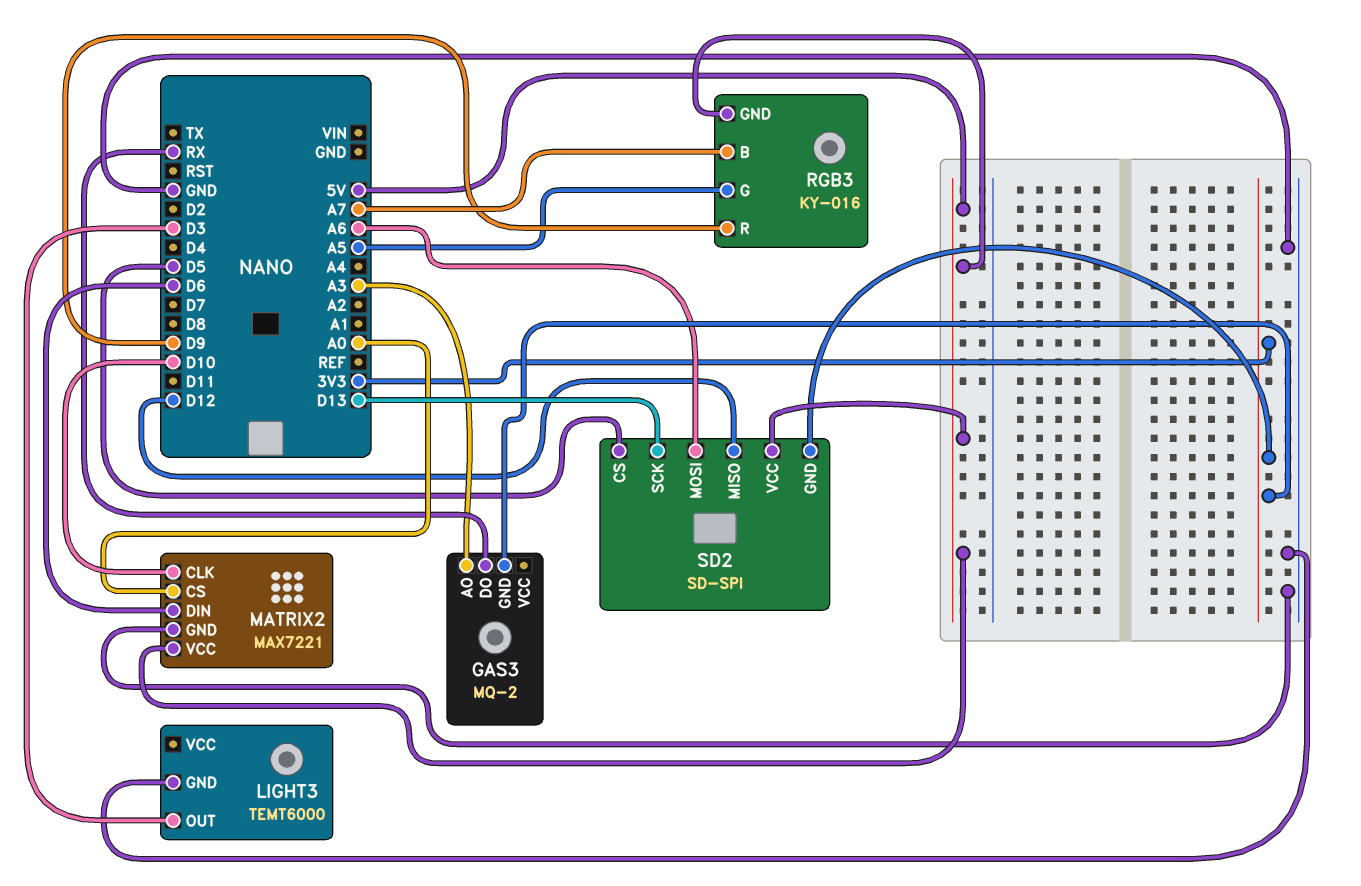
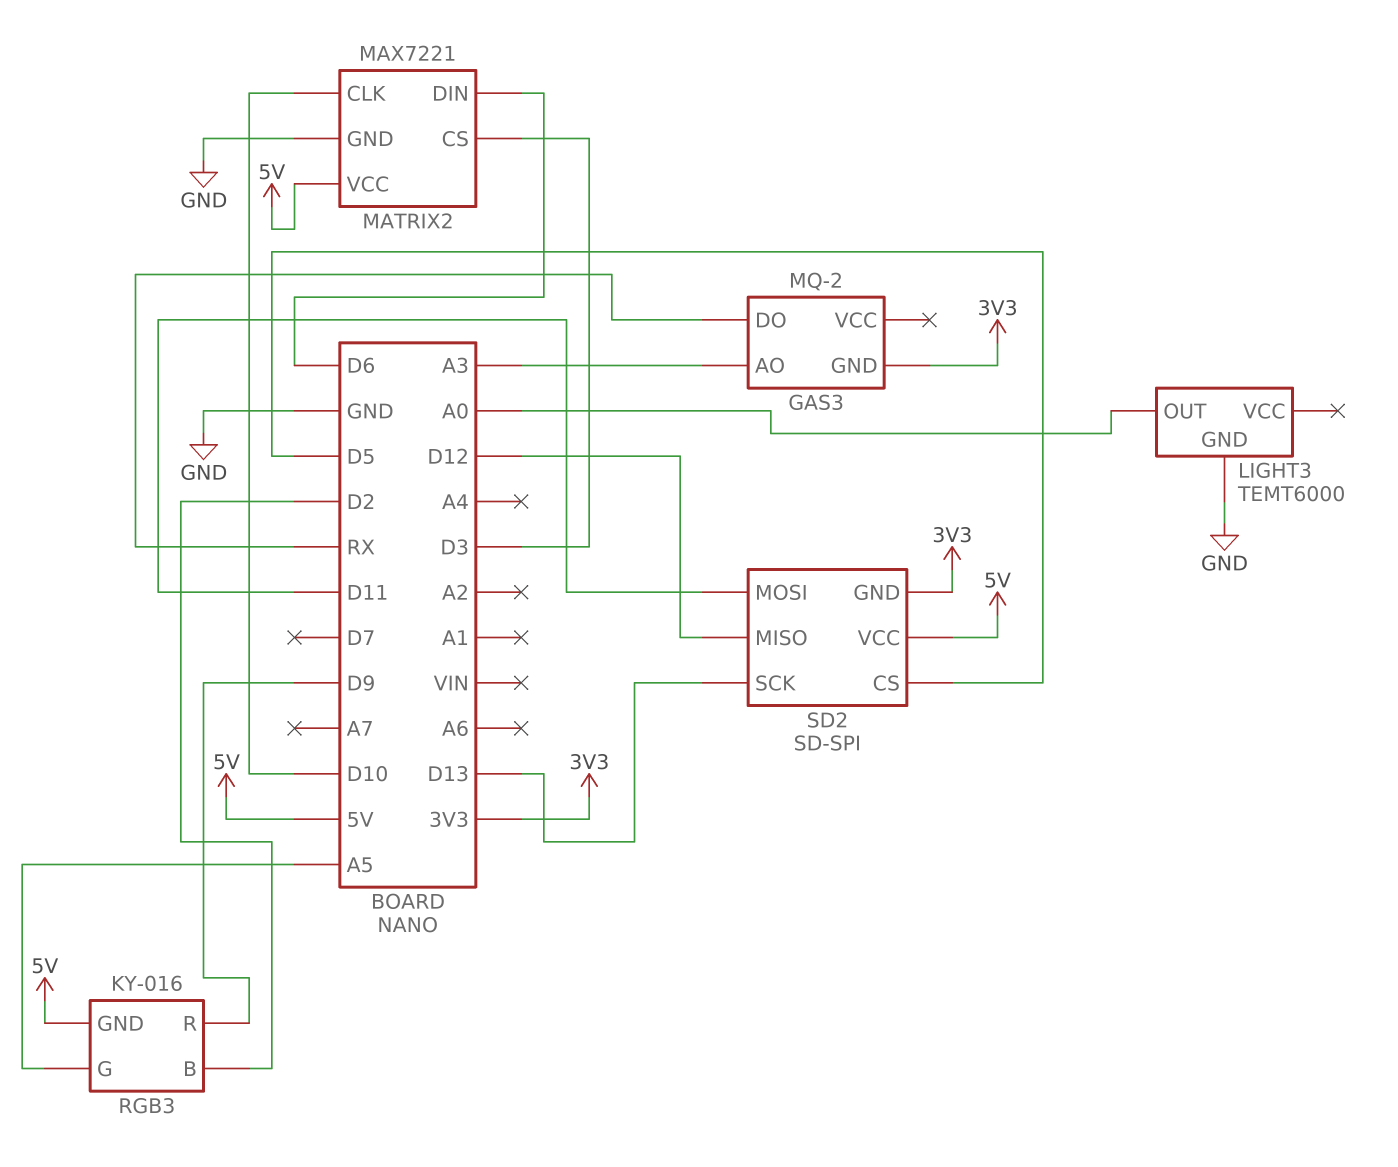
LIGHT3 pin OUT: D3 -> A0
MATRIX2 pin CS: A0 -> D3
RGB3 pin B: A7 -> D2
SD2 pin MOSI: A6 -> D11

